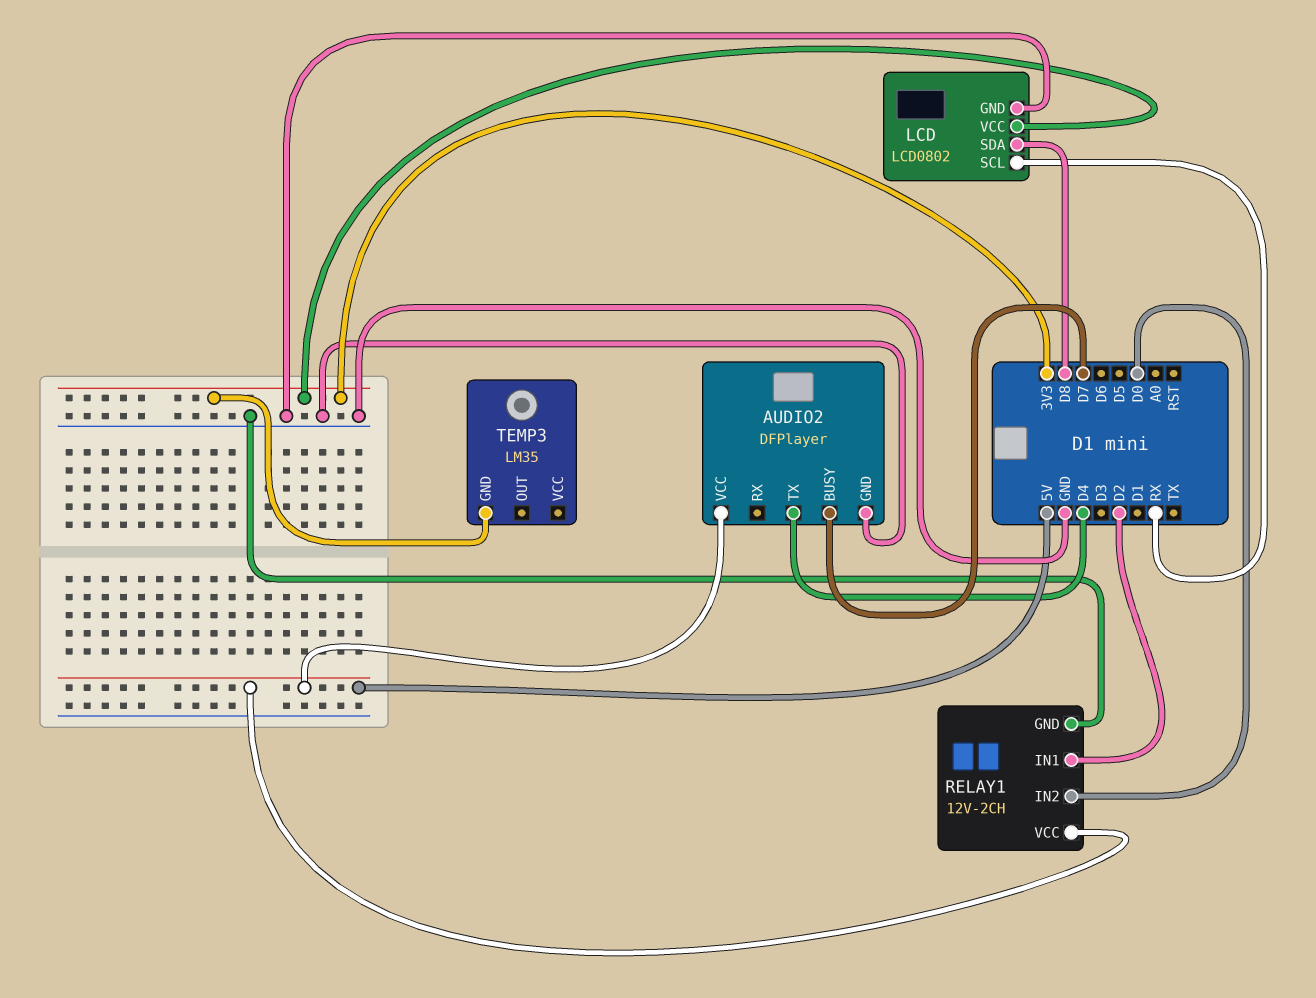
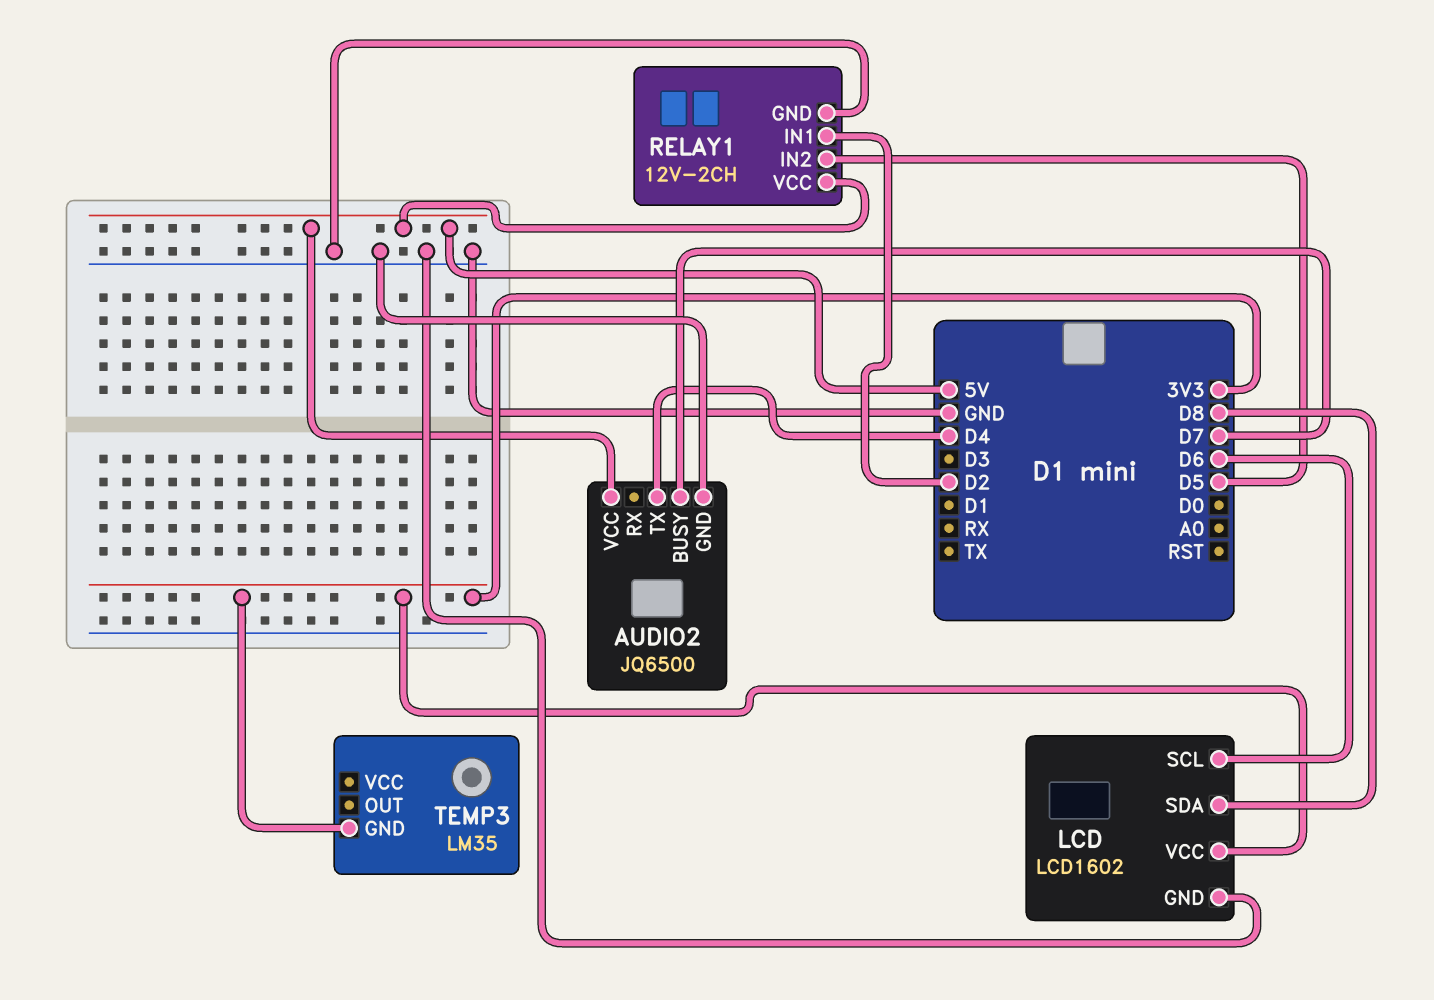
AUDIO2: DFPlayer -> JQ6500
LCD: LCD0802 -> LCD1602
LCD pin SCL: RX -> D6
RELAY1 pin IN2: D0 -> D5

